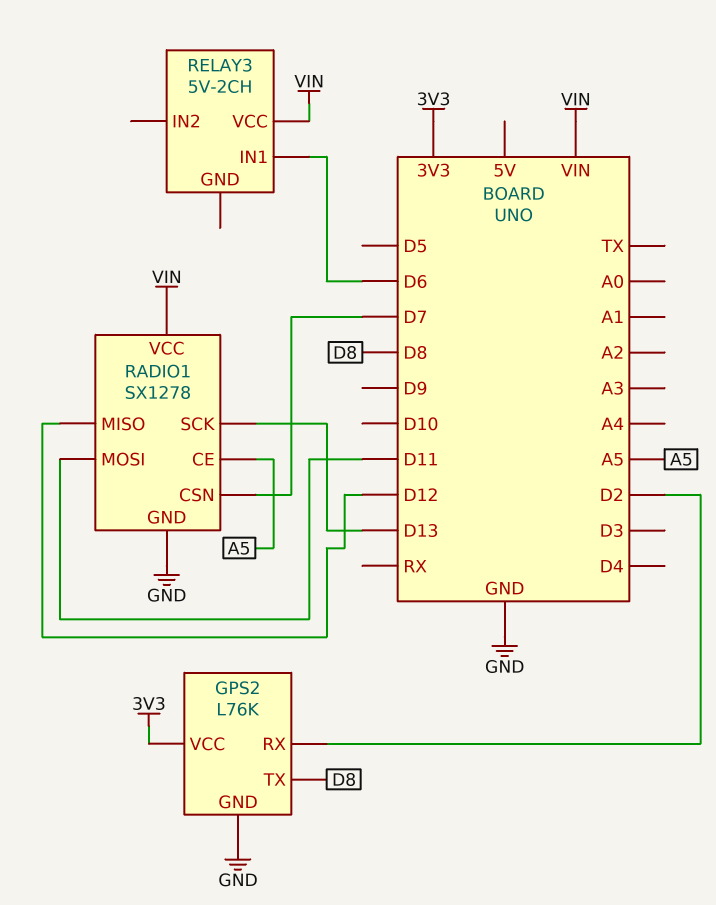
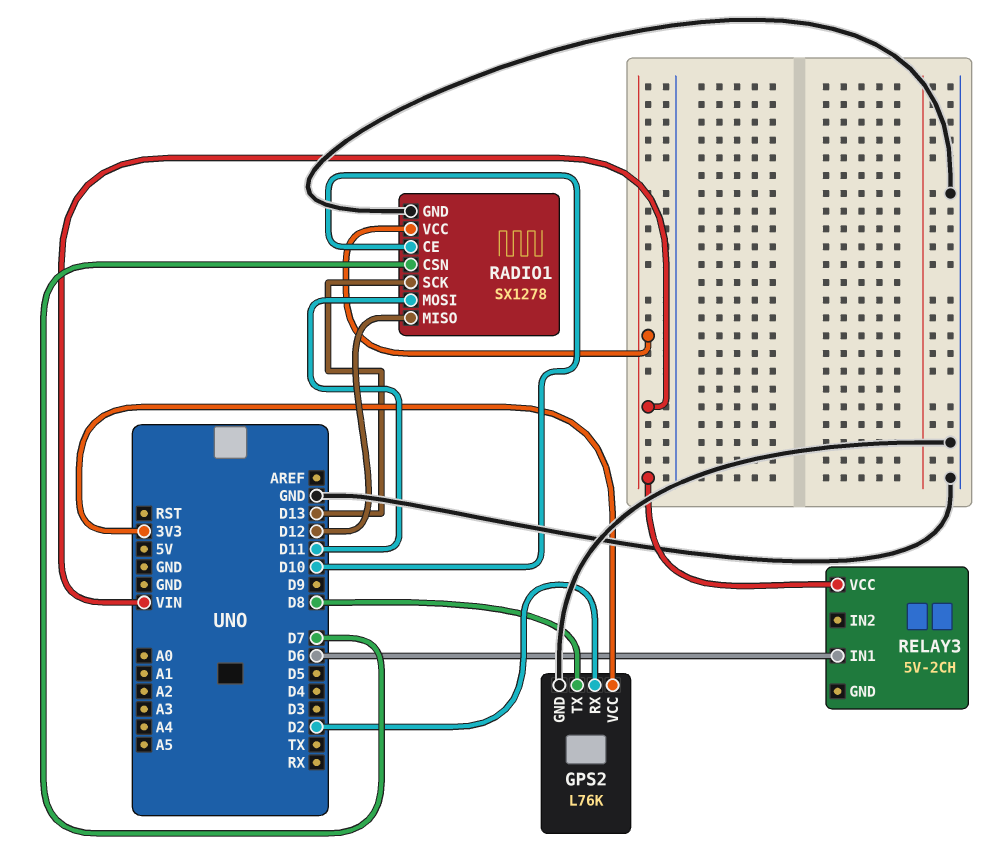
RADIO1 pin CE: A5 -> D10

